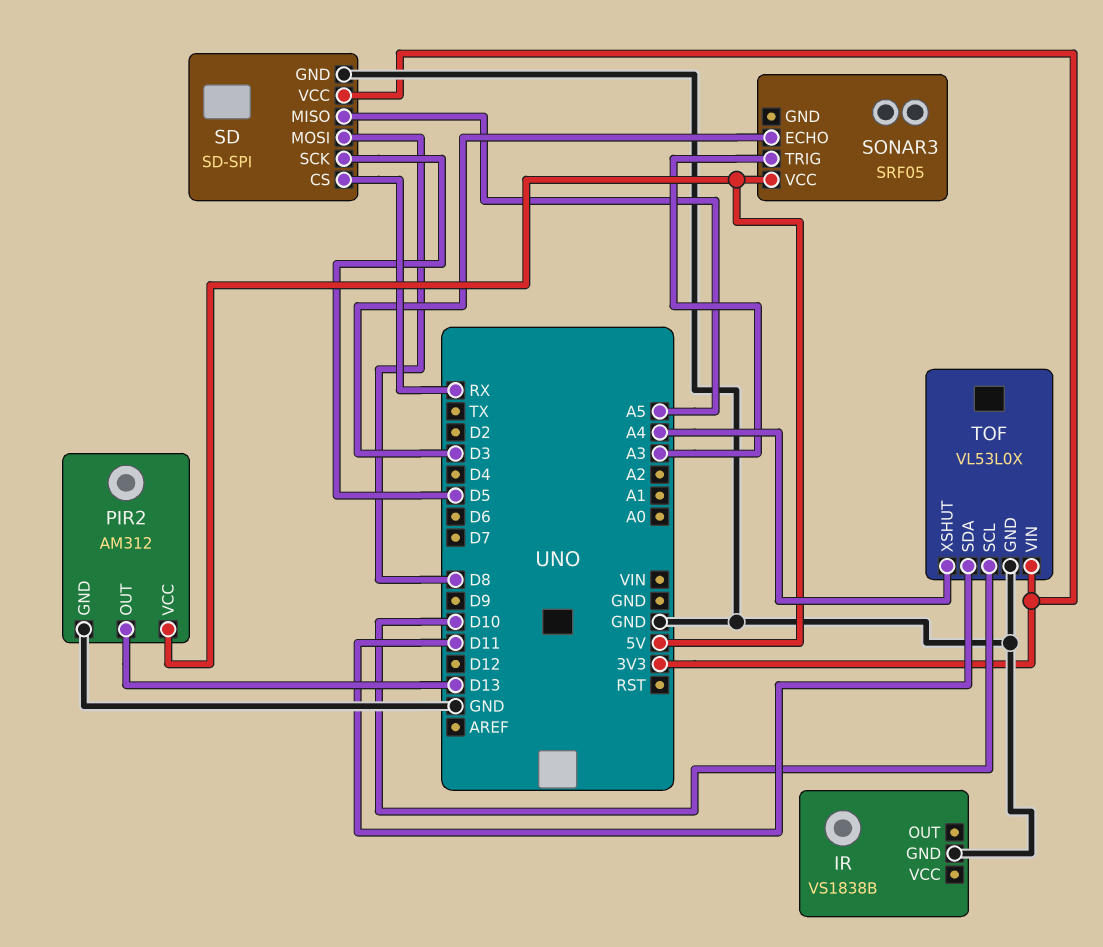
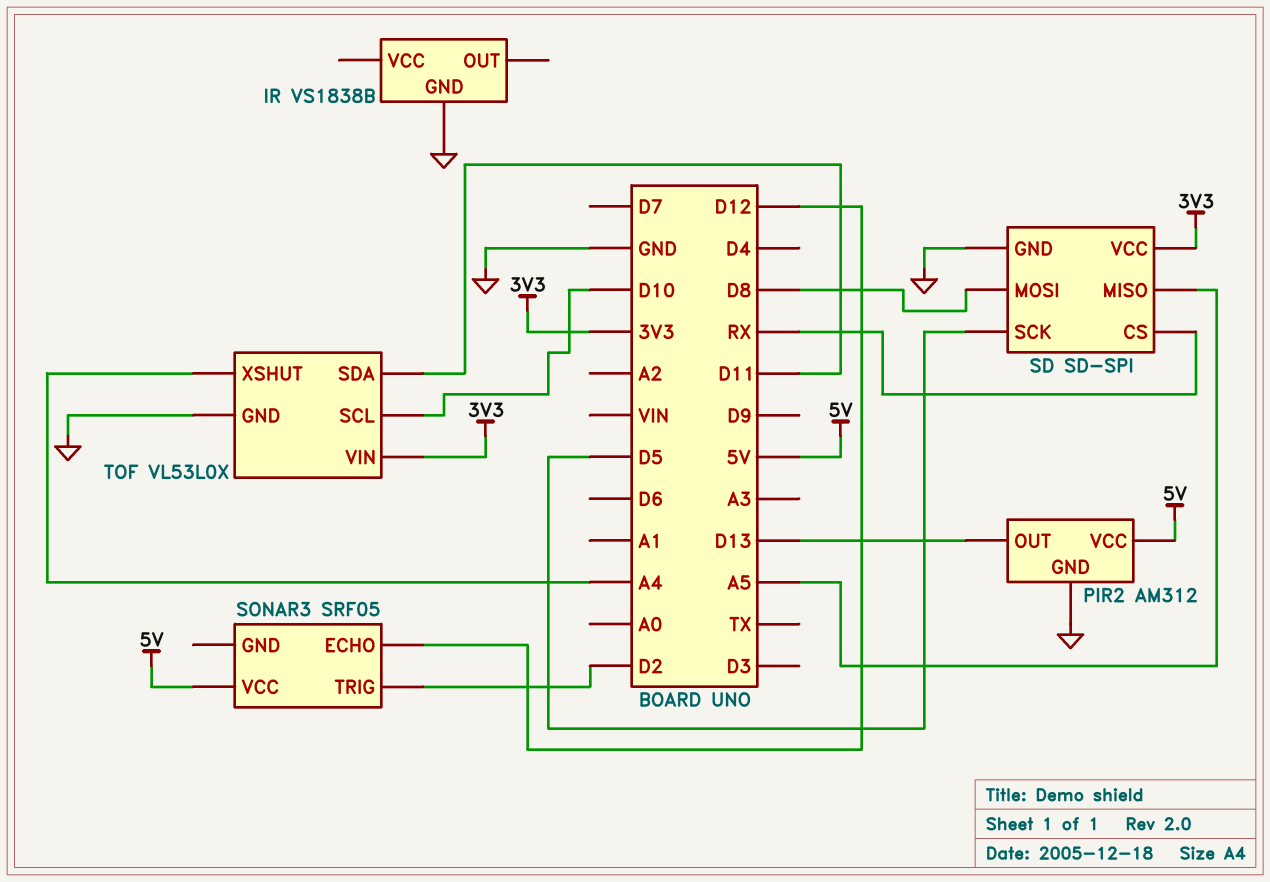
SONAR3 pin ECHO: D3 -> D12
SONAR3 pin TRIG: A3 -> D2

